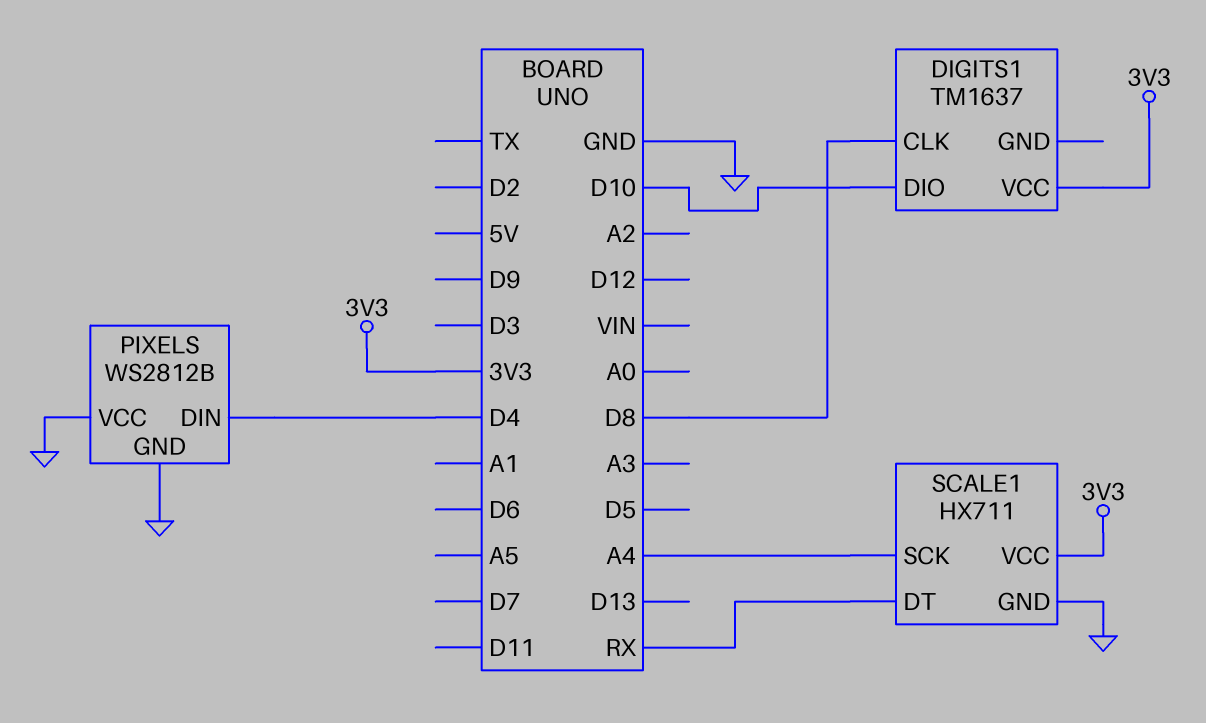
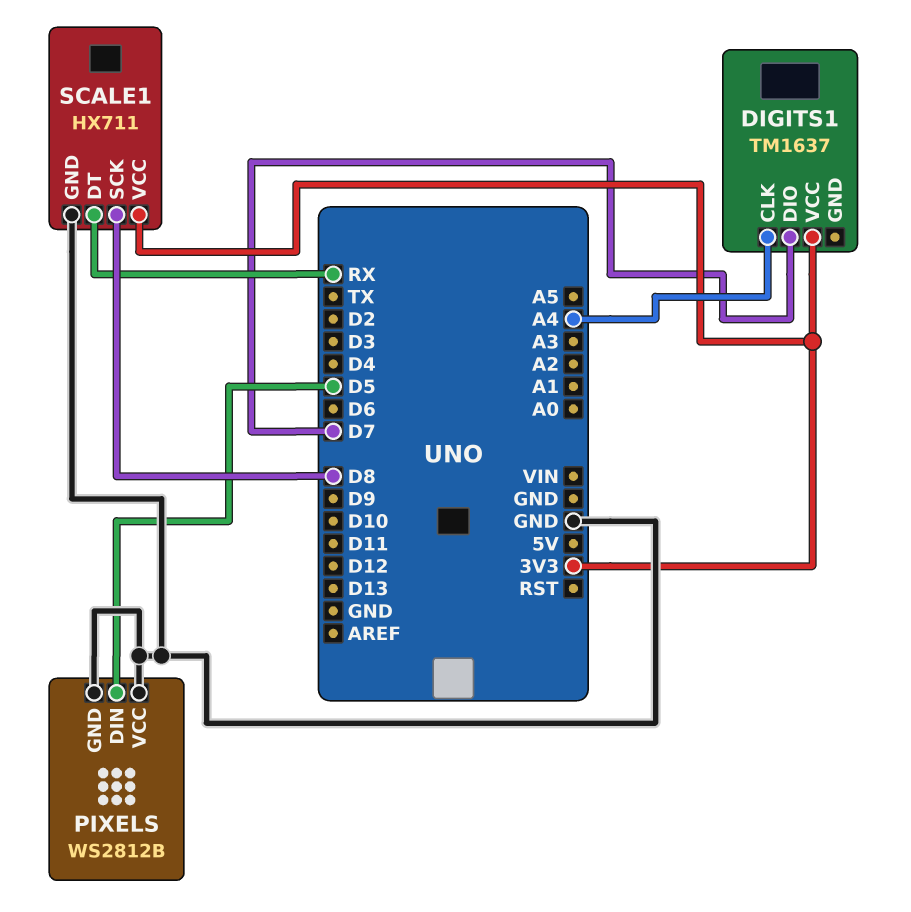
DIGITS1 pin CLK: D8 -> A4
DIGITS1 pin DIO: D10 -> D7
PIXELS pin DIN: D4 -> D5
SCALE1 pin SCK: A4 -> D8

